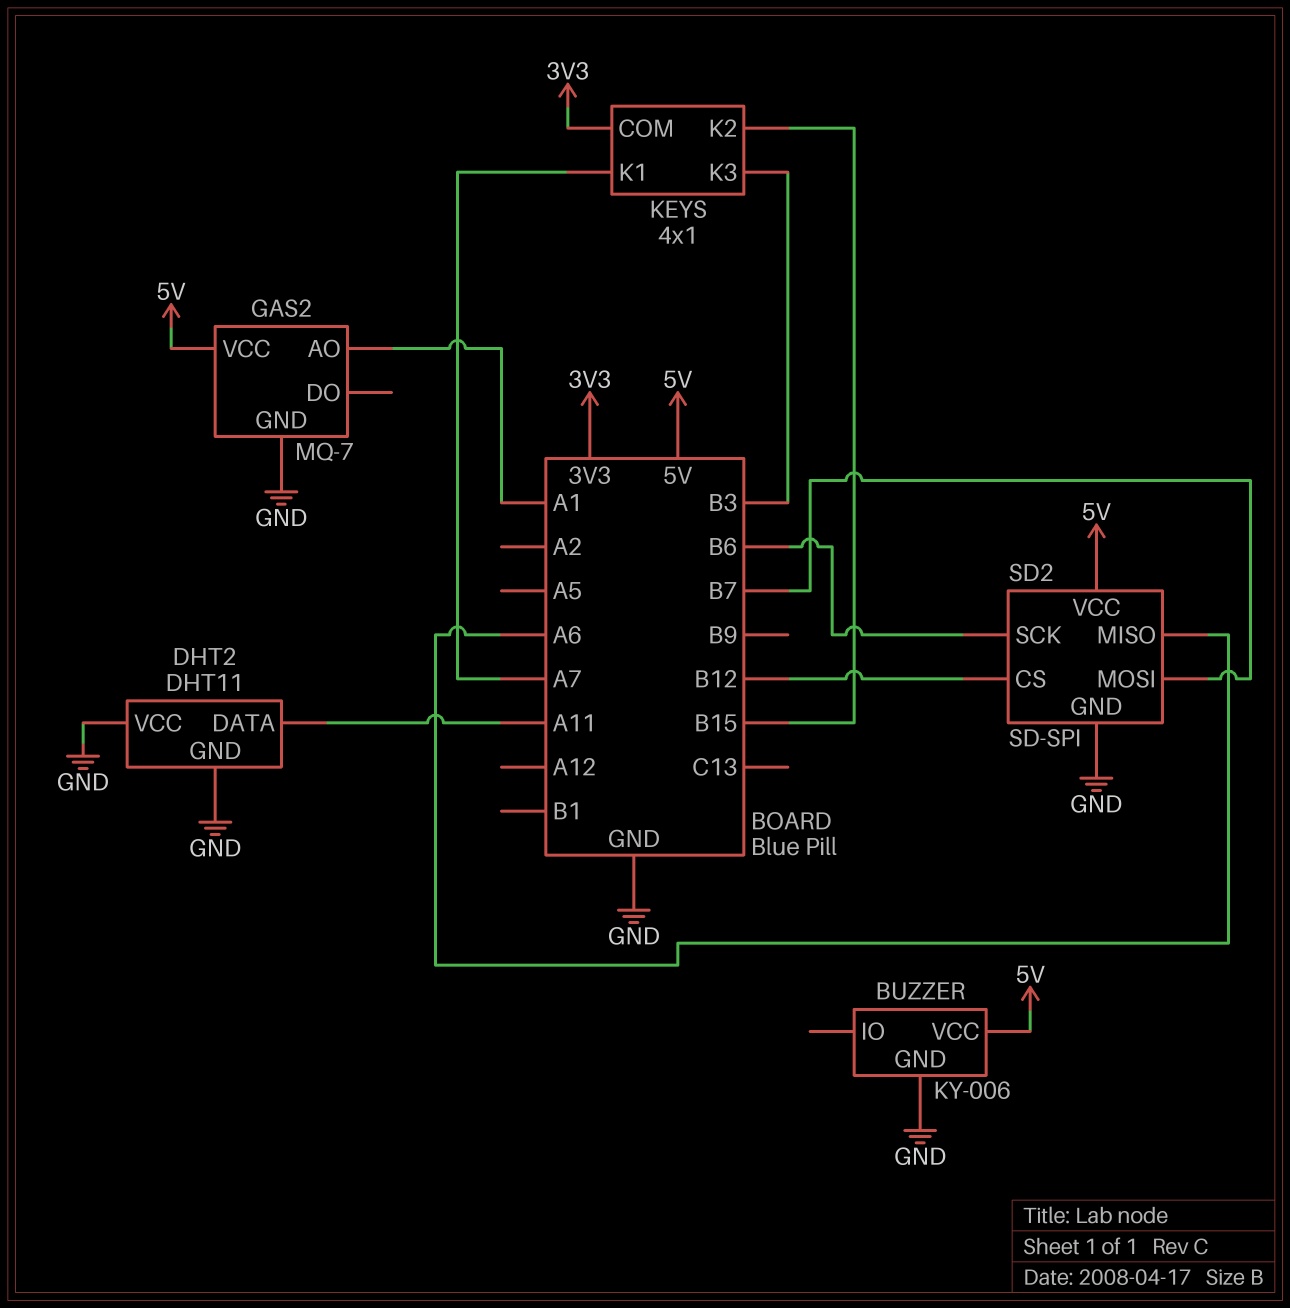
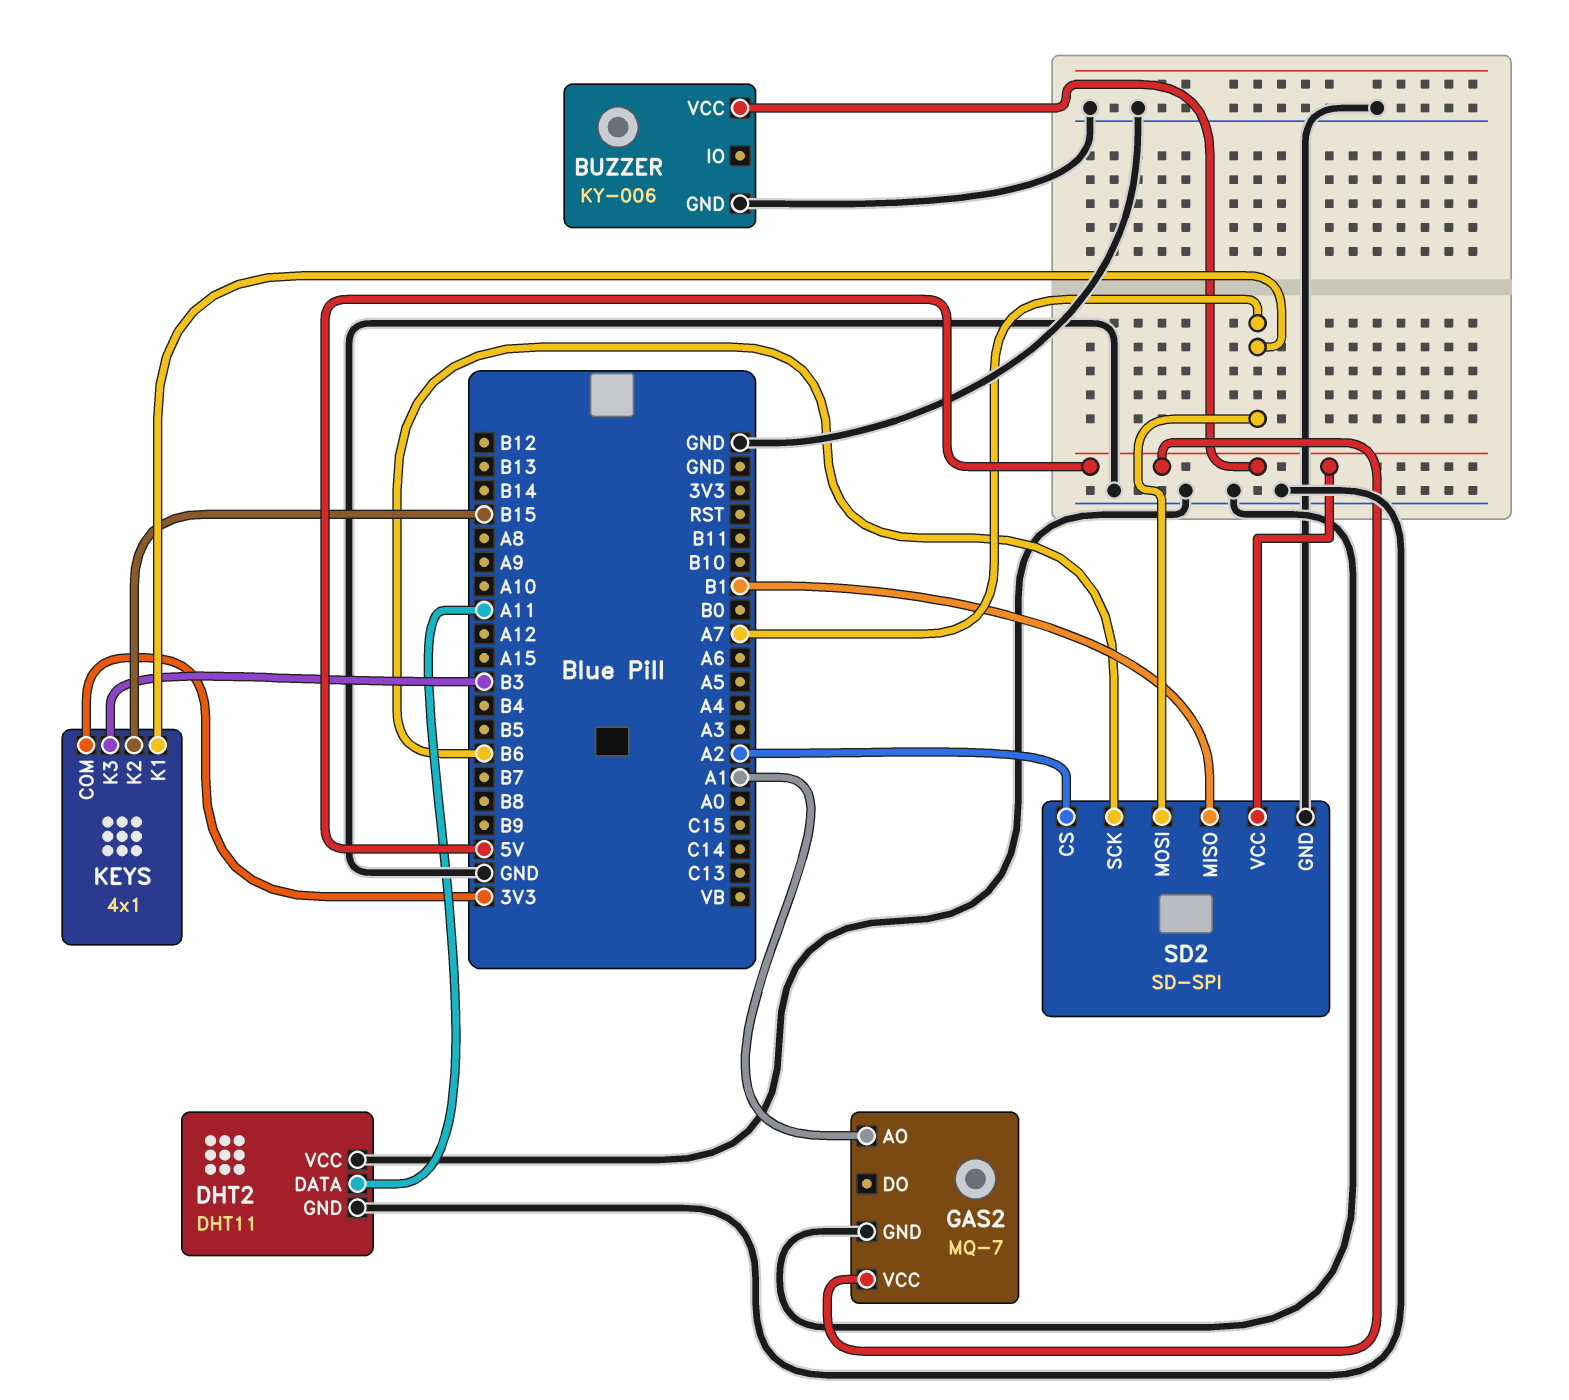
SD2 pin CS: B12 -> A2
SD2 pin MISO: A6 -> B1
SD2 pin MOSI: B7 -> A7

